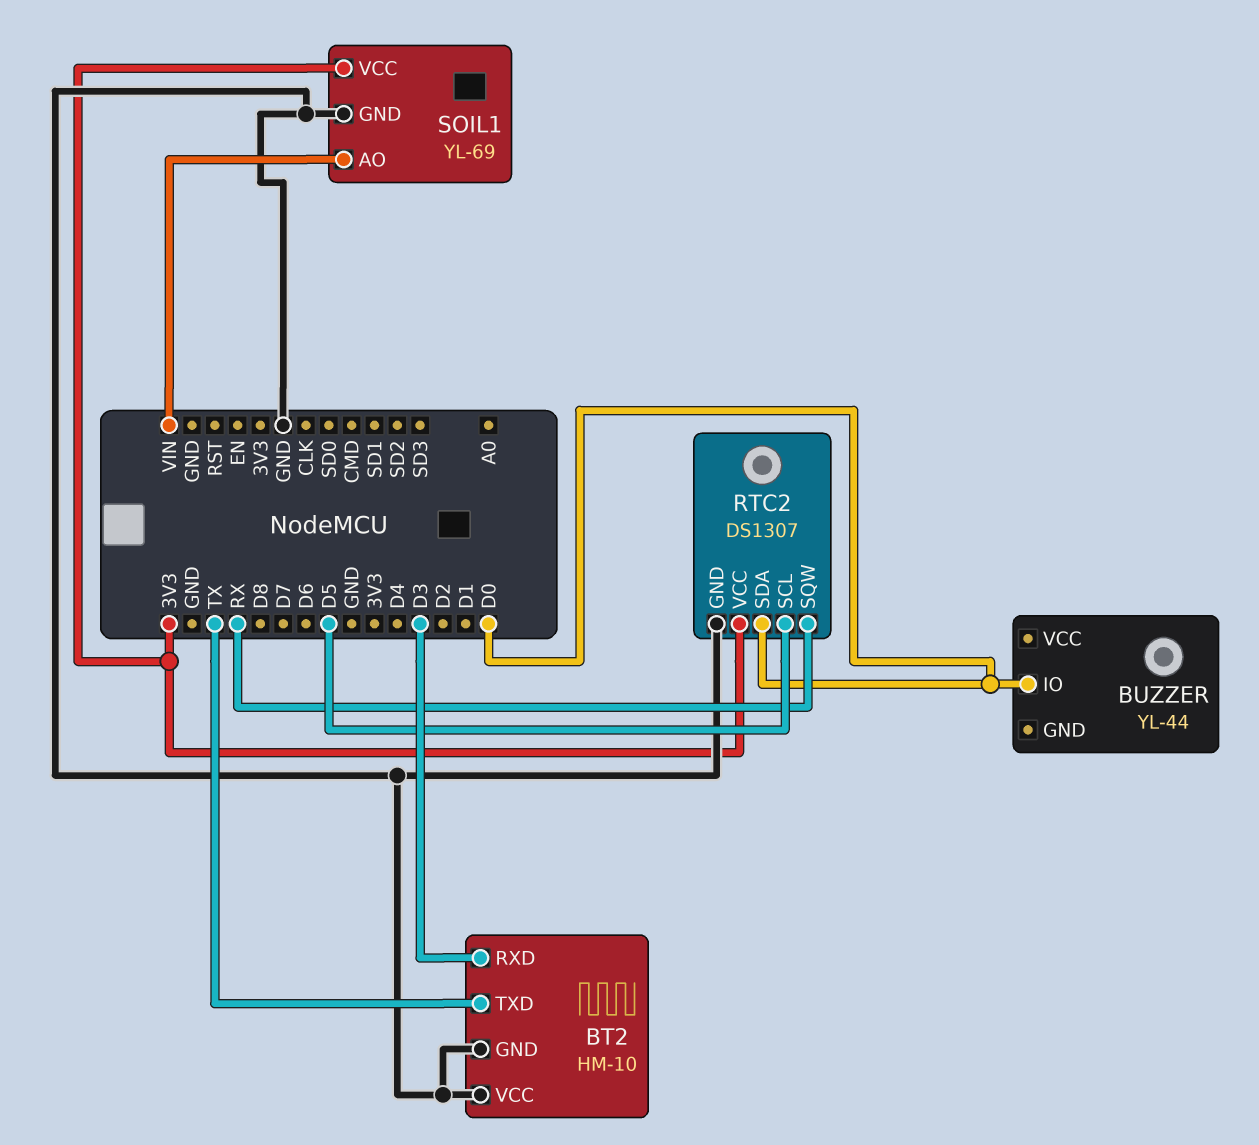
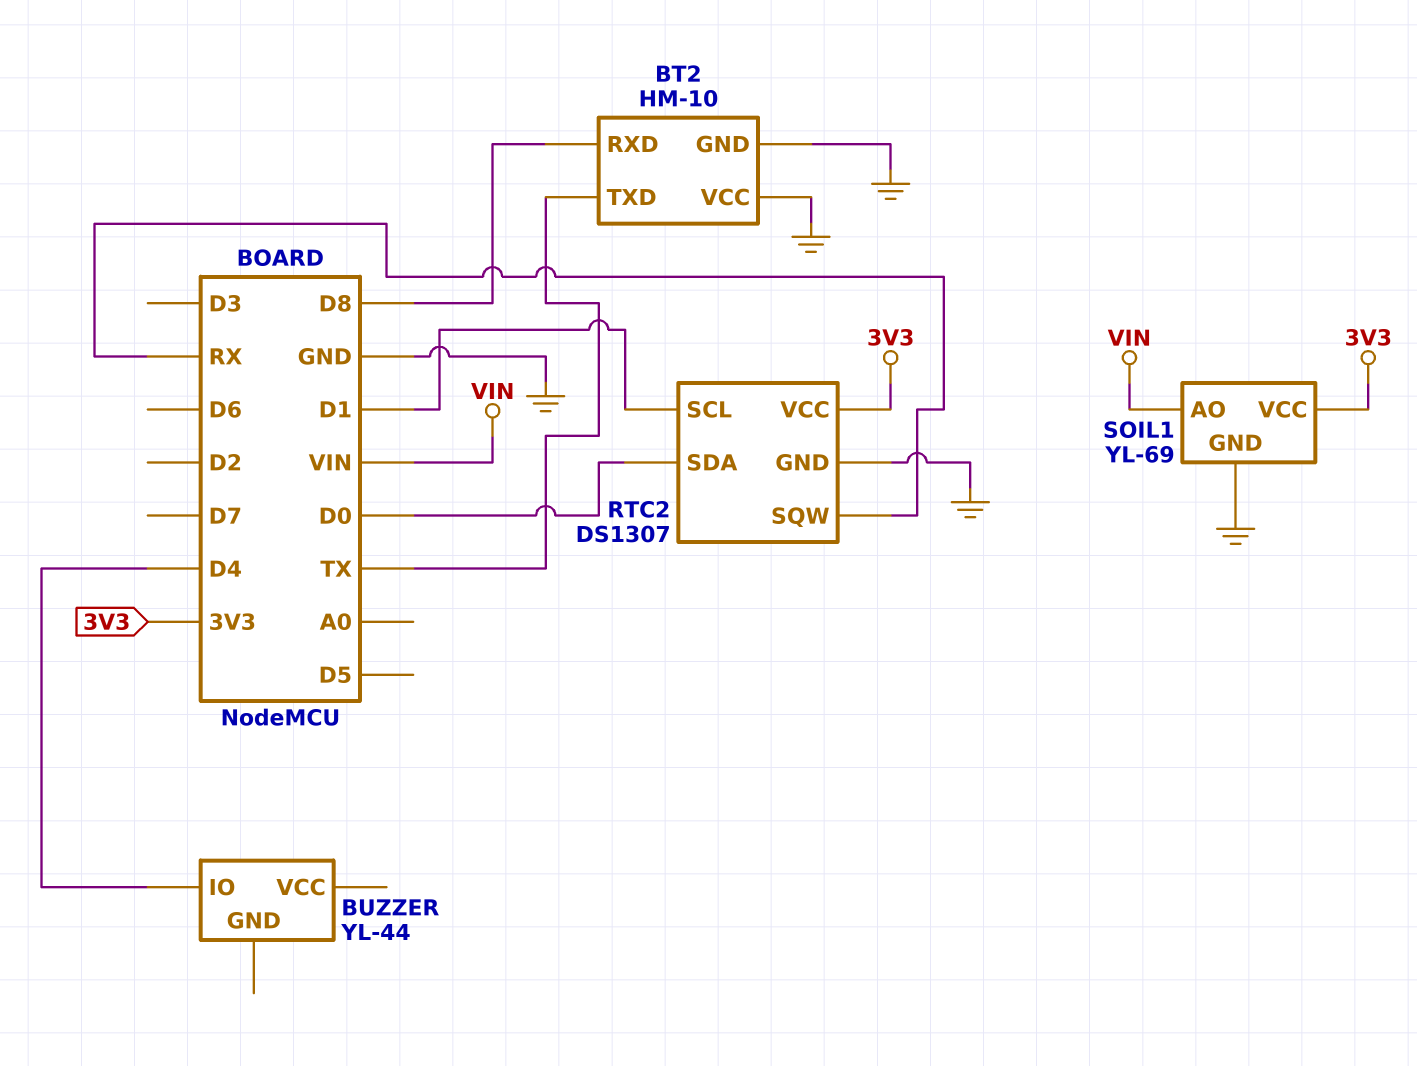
BT2 pin RXD: D3 -> D8
BUZZER pin IO: D0 -> D4
RTC2 pin SCL: D5 -> D1

